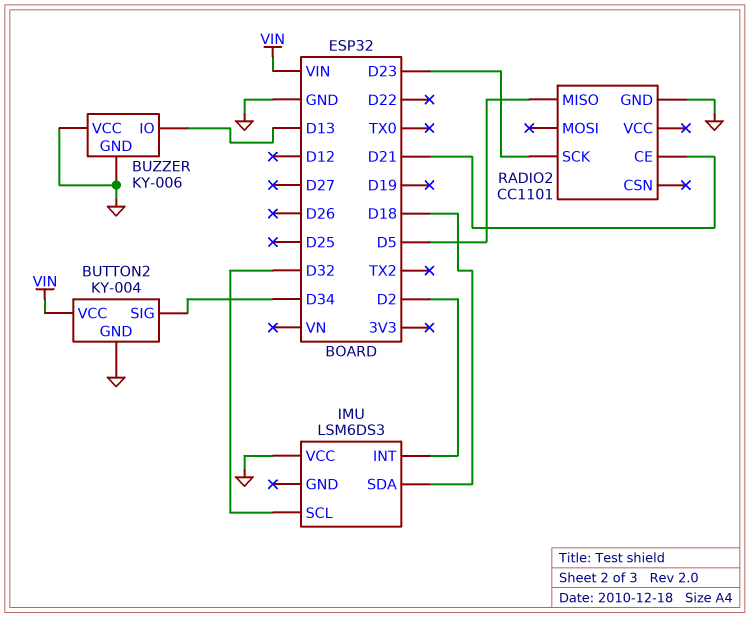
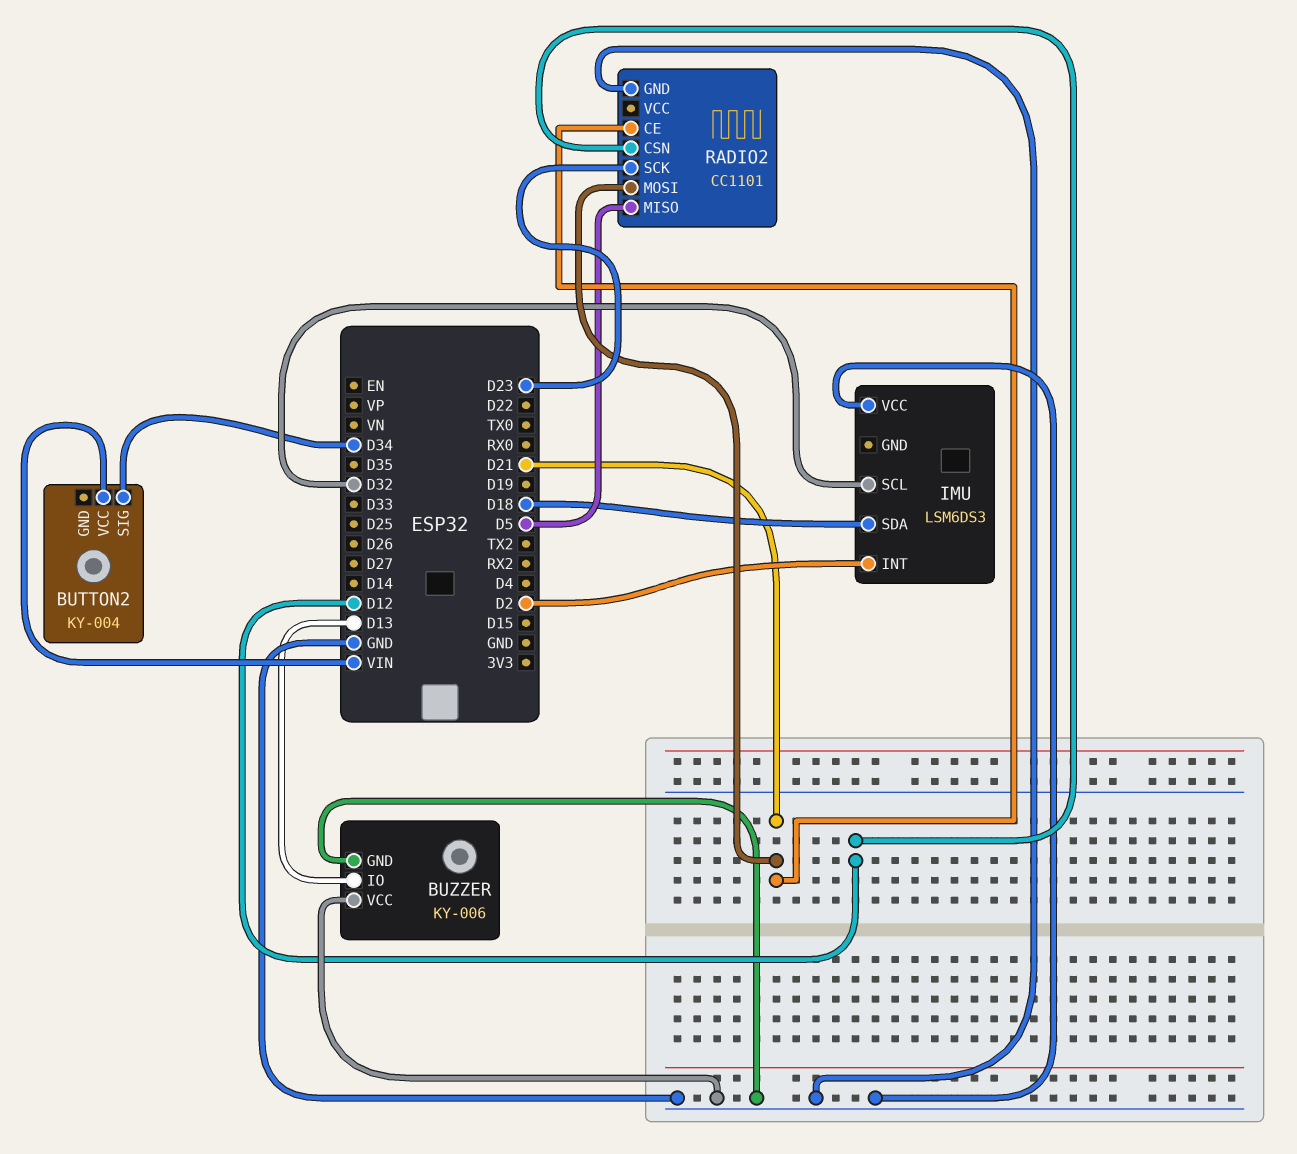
BUTTON2 pin GND: GND -> none
RADIO2 pin CSN: none -> D12
RADIO2 pin MOSI: none -> D21

